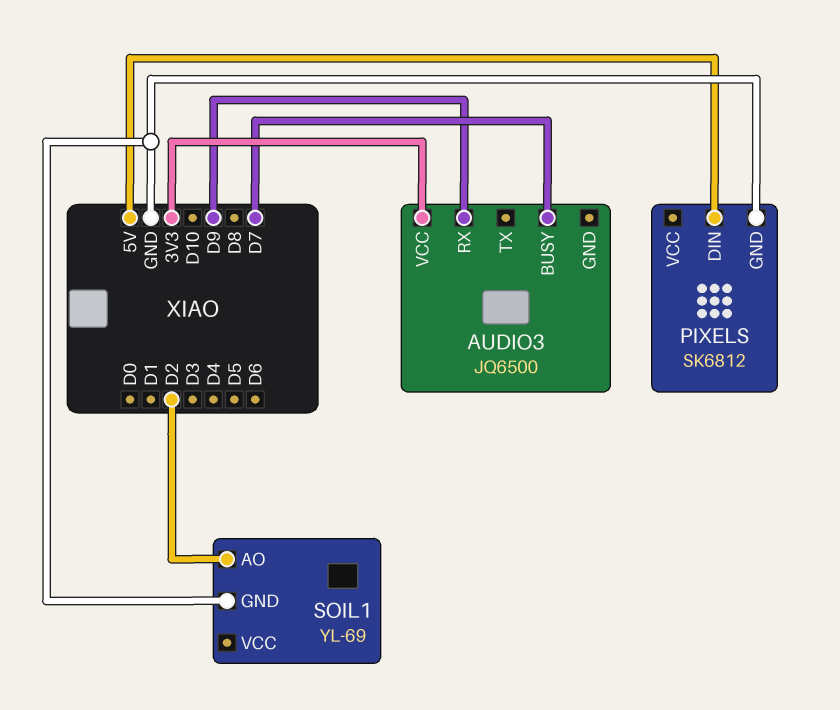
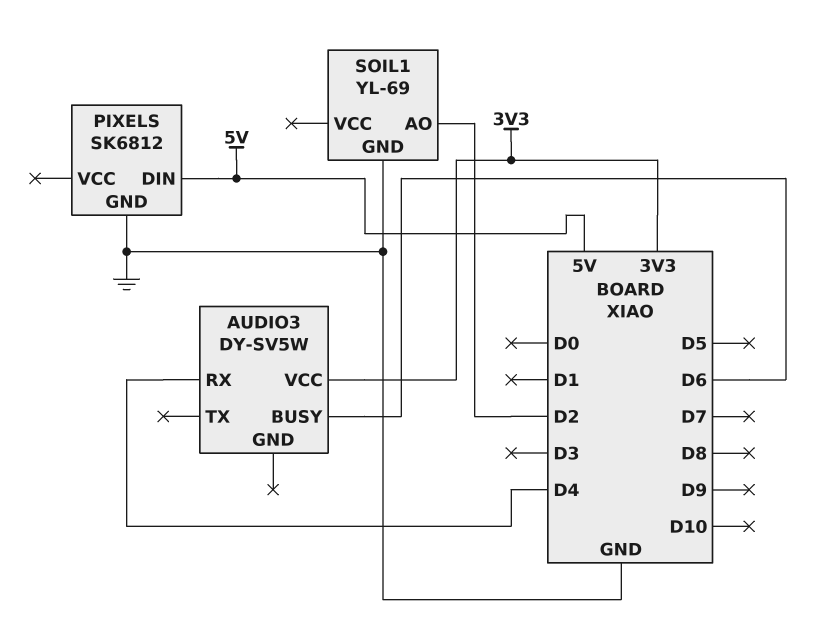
AUDIO3: JQ6500 -> DY-SV5W
AUDIO3 pin BUSY: D7 -> D6
AUDIO3 pin RX: D9 -> D4

